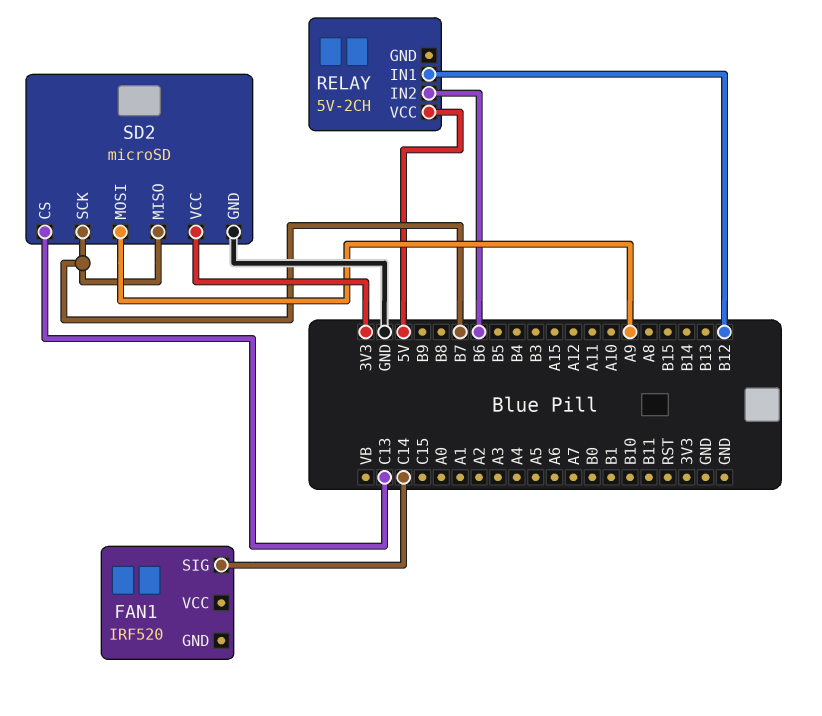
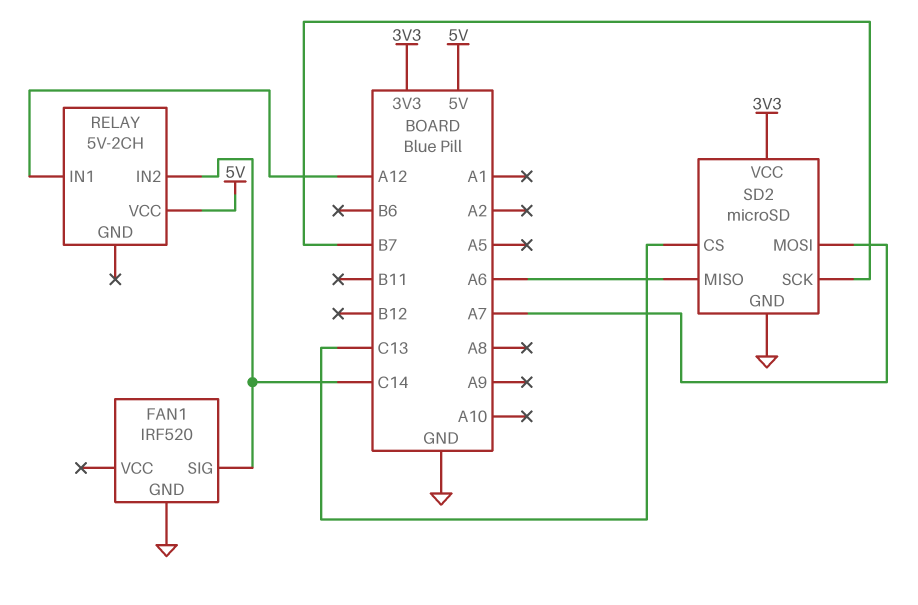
FAN1 pin GND: none -> GND
RELAY pin IN1: B12 -> A12
RELAY pin IN2: B6 -> C14
SD2 pin MISO: B7 -> A6
SD2 pin MOSI: A9 -> A7

